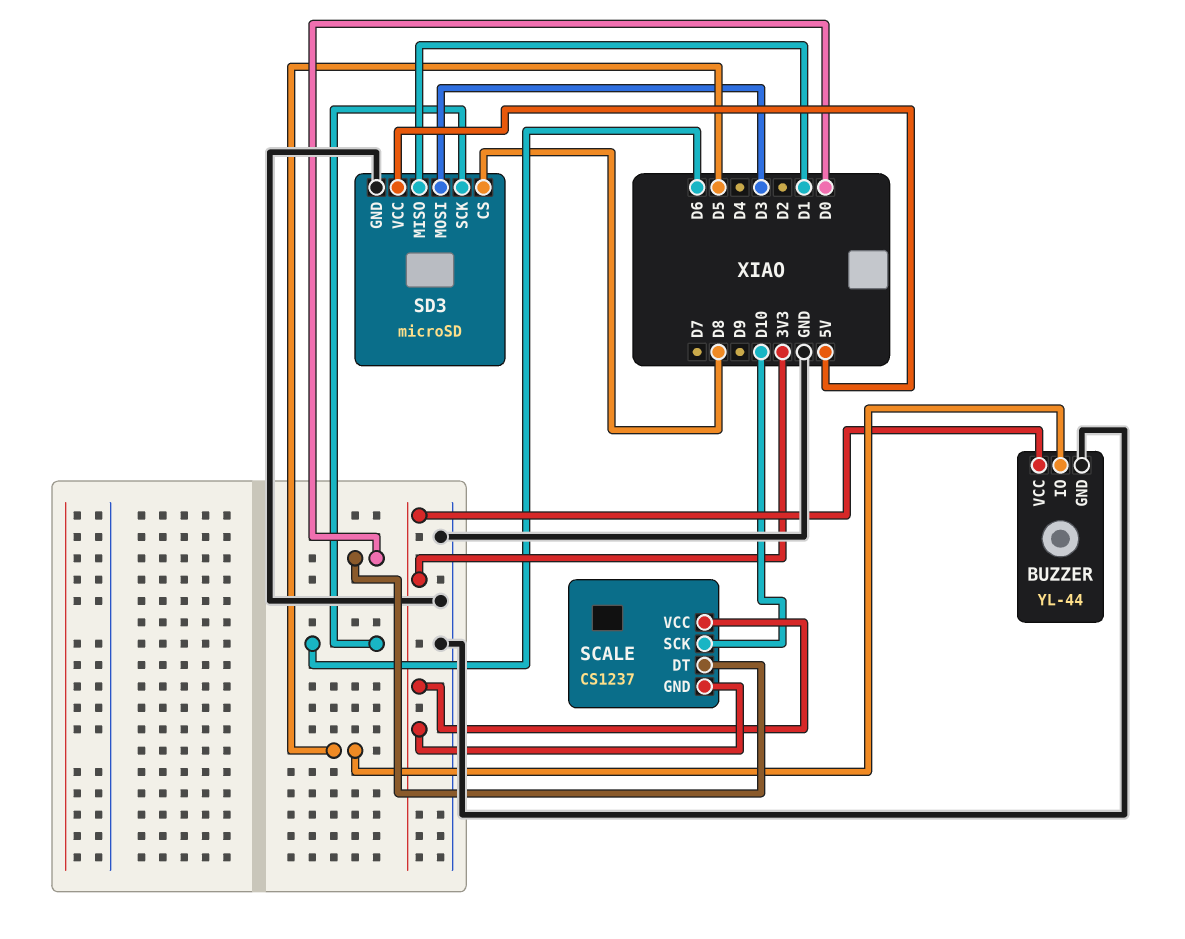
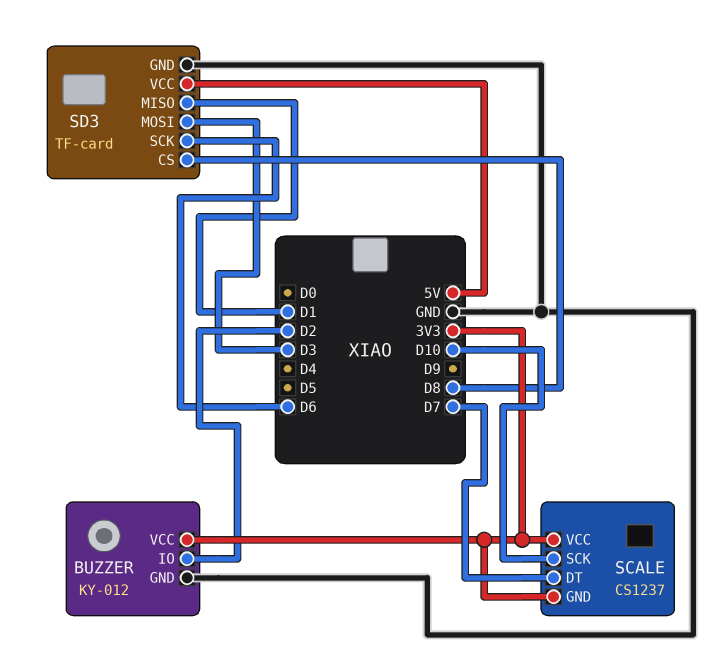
BUZZER: YL-44 -> KY-012
BUZZER pin IO: D5 -> D2
SCALE pin DT: D0 -> D7
SD3: microSD -> TF-card

